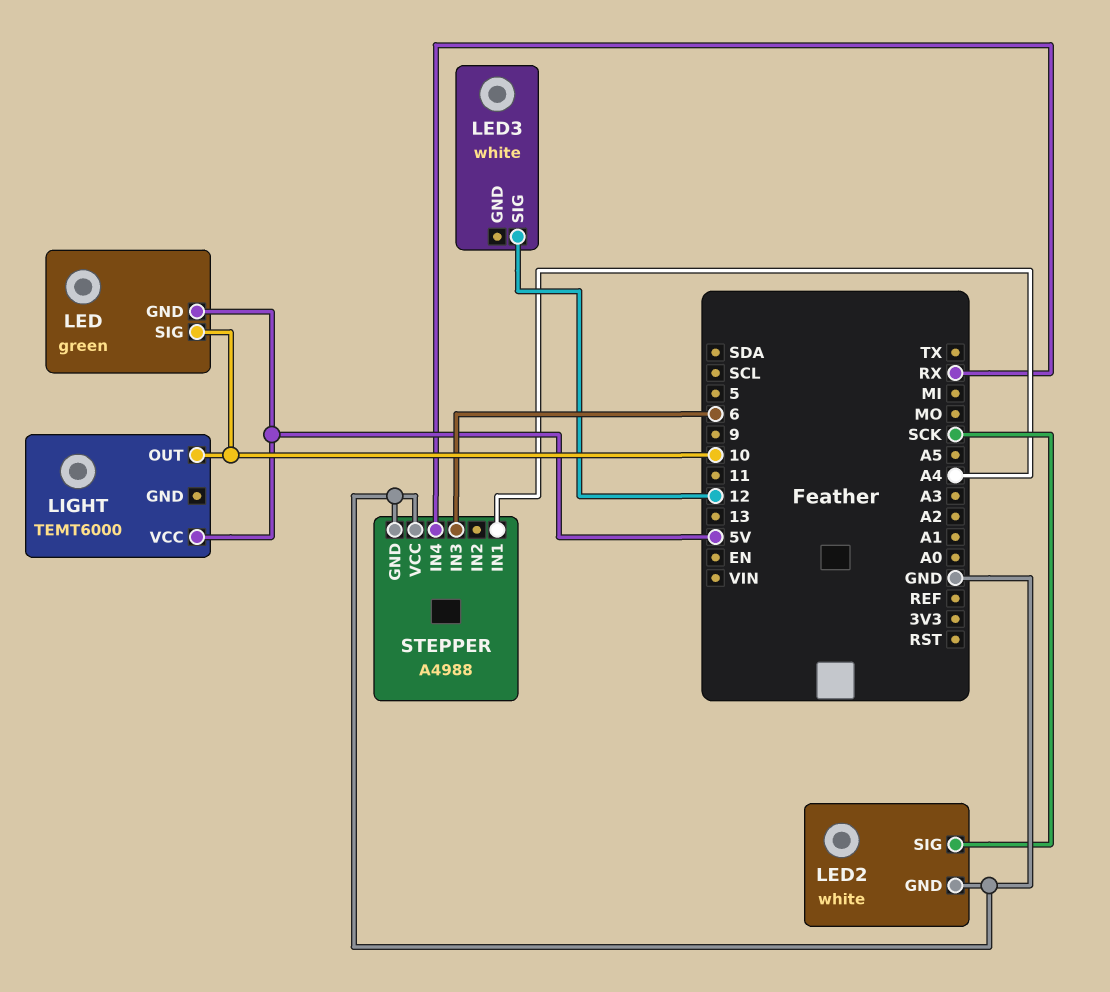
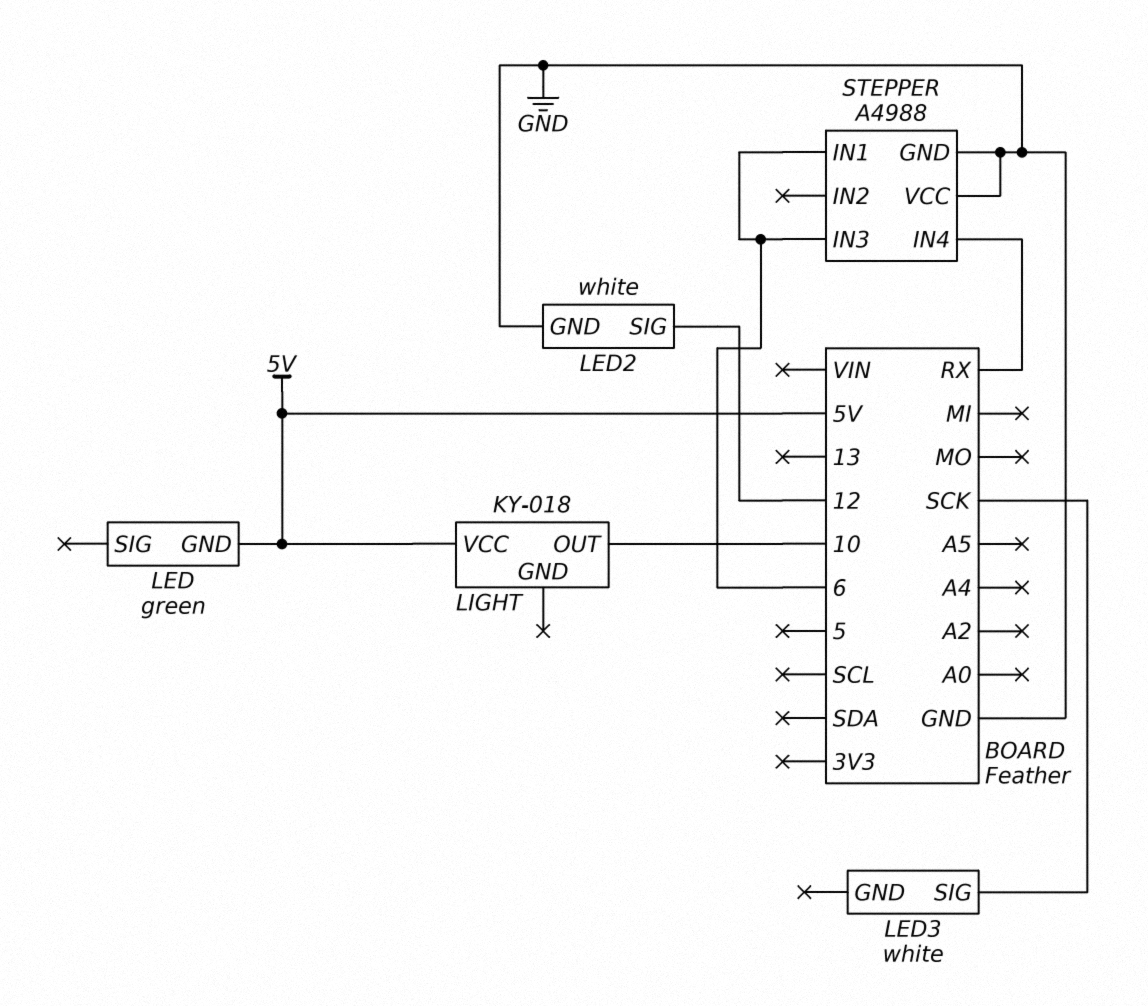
LED pin SIG: 10 -> none
LED2 pin SIG: SCK -> 12
LED3 pin SIG: 12 -> SCK
LIGHT: TEMT6000 -> KY-018
STEPPER pin IN1: A4 -> 6

